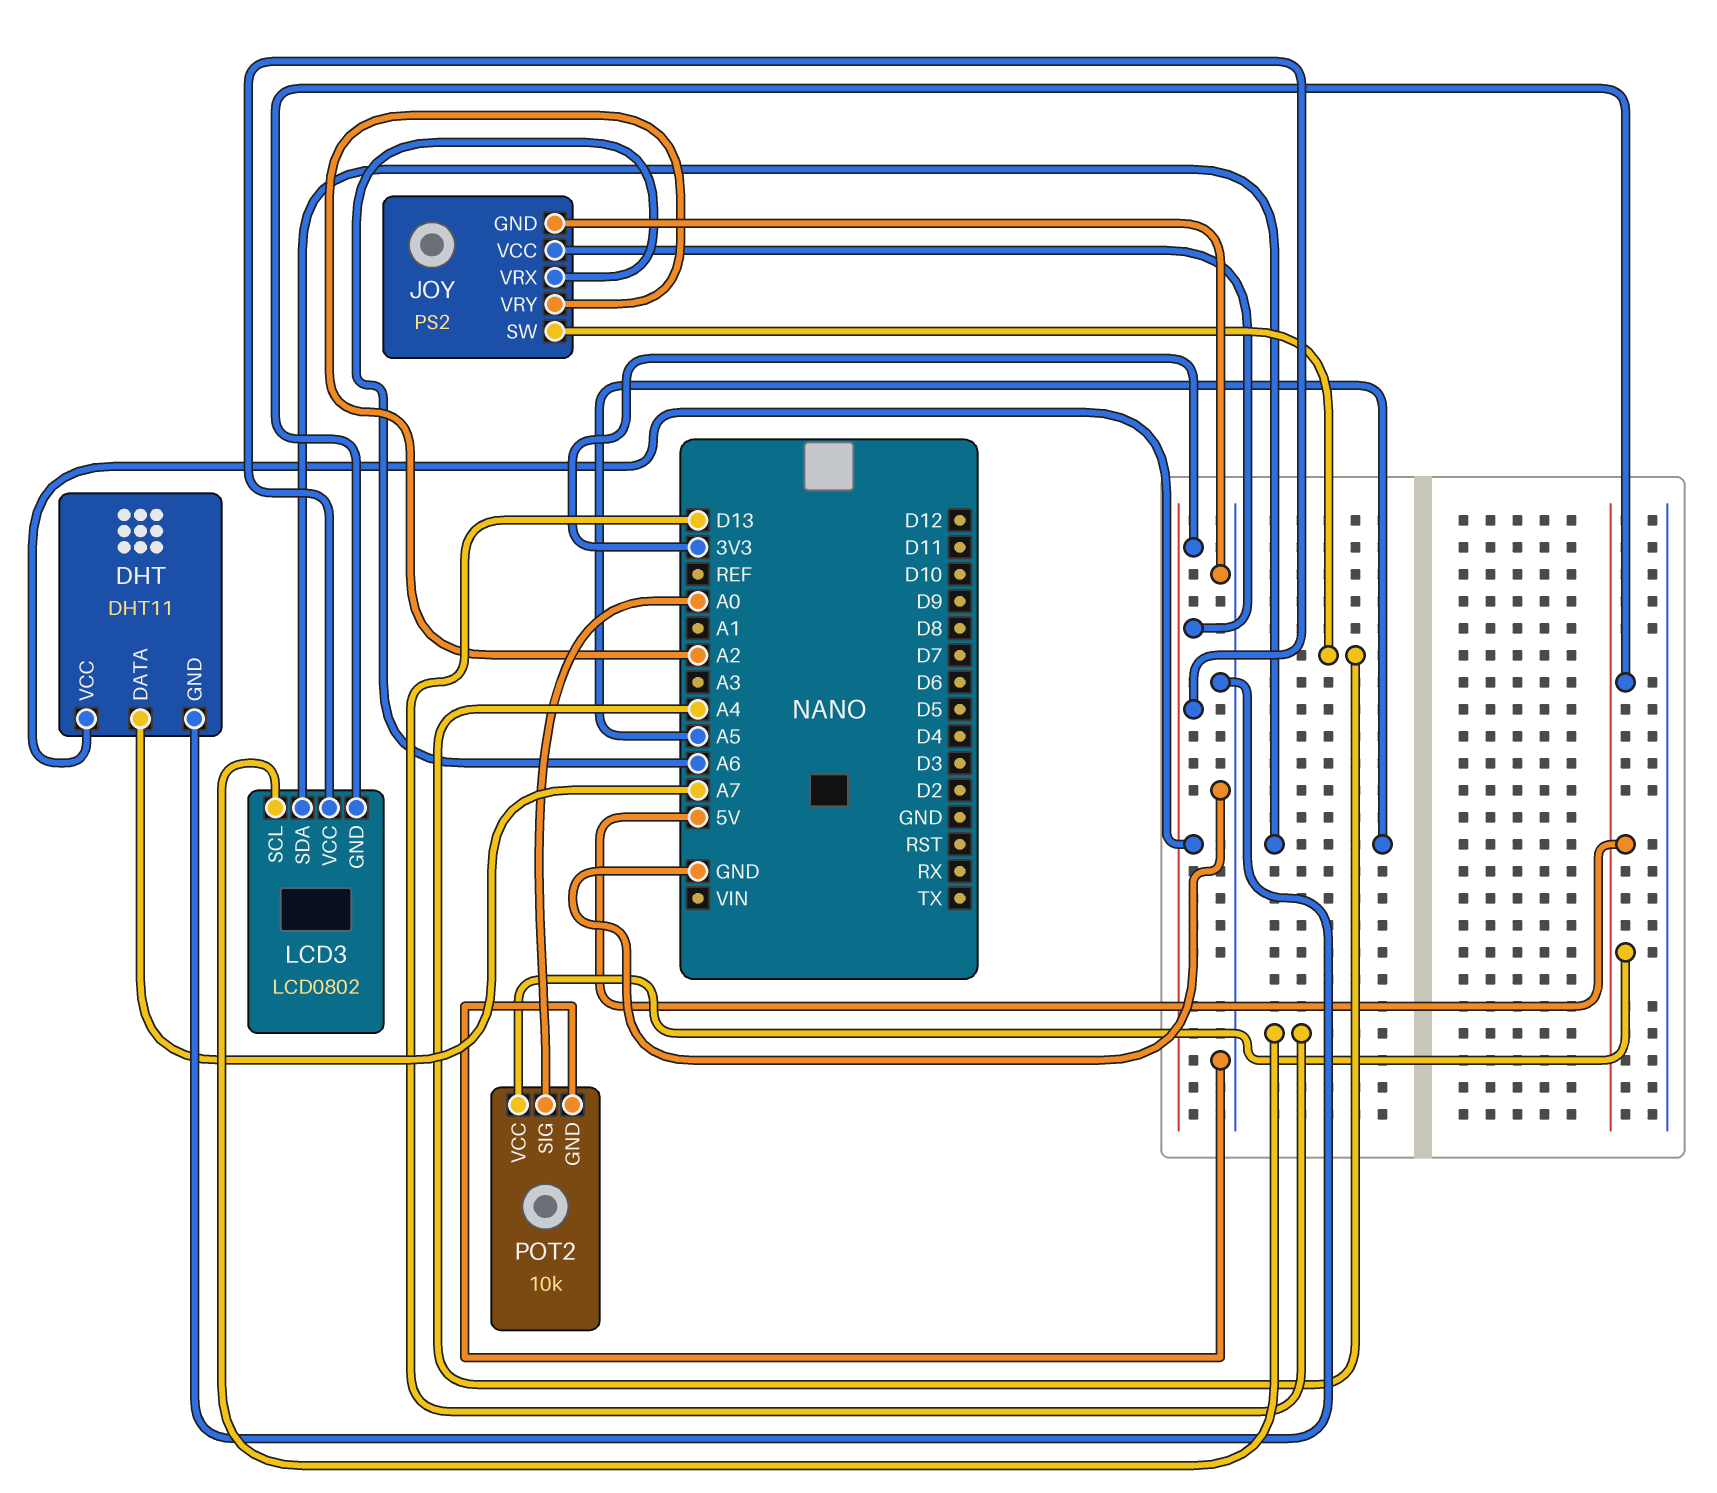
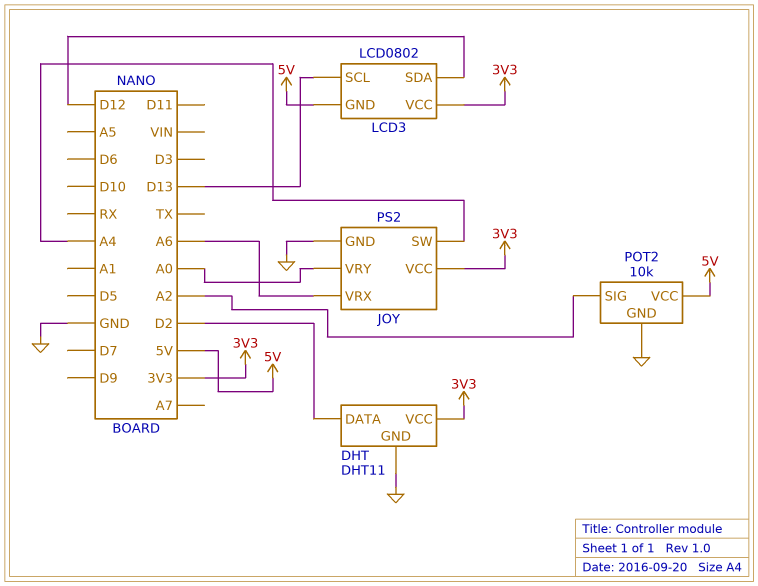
DHT pin DATA: A7 -> D2
JOY pin VRY: A2 -> A0
LCD3 pin SDA: A5 -> D12
POT2 pin SIG: A0 -> A2

